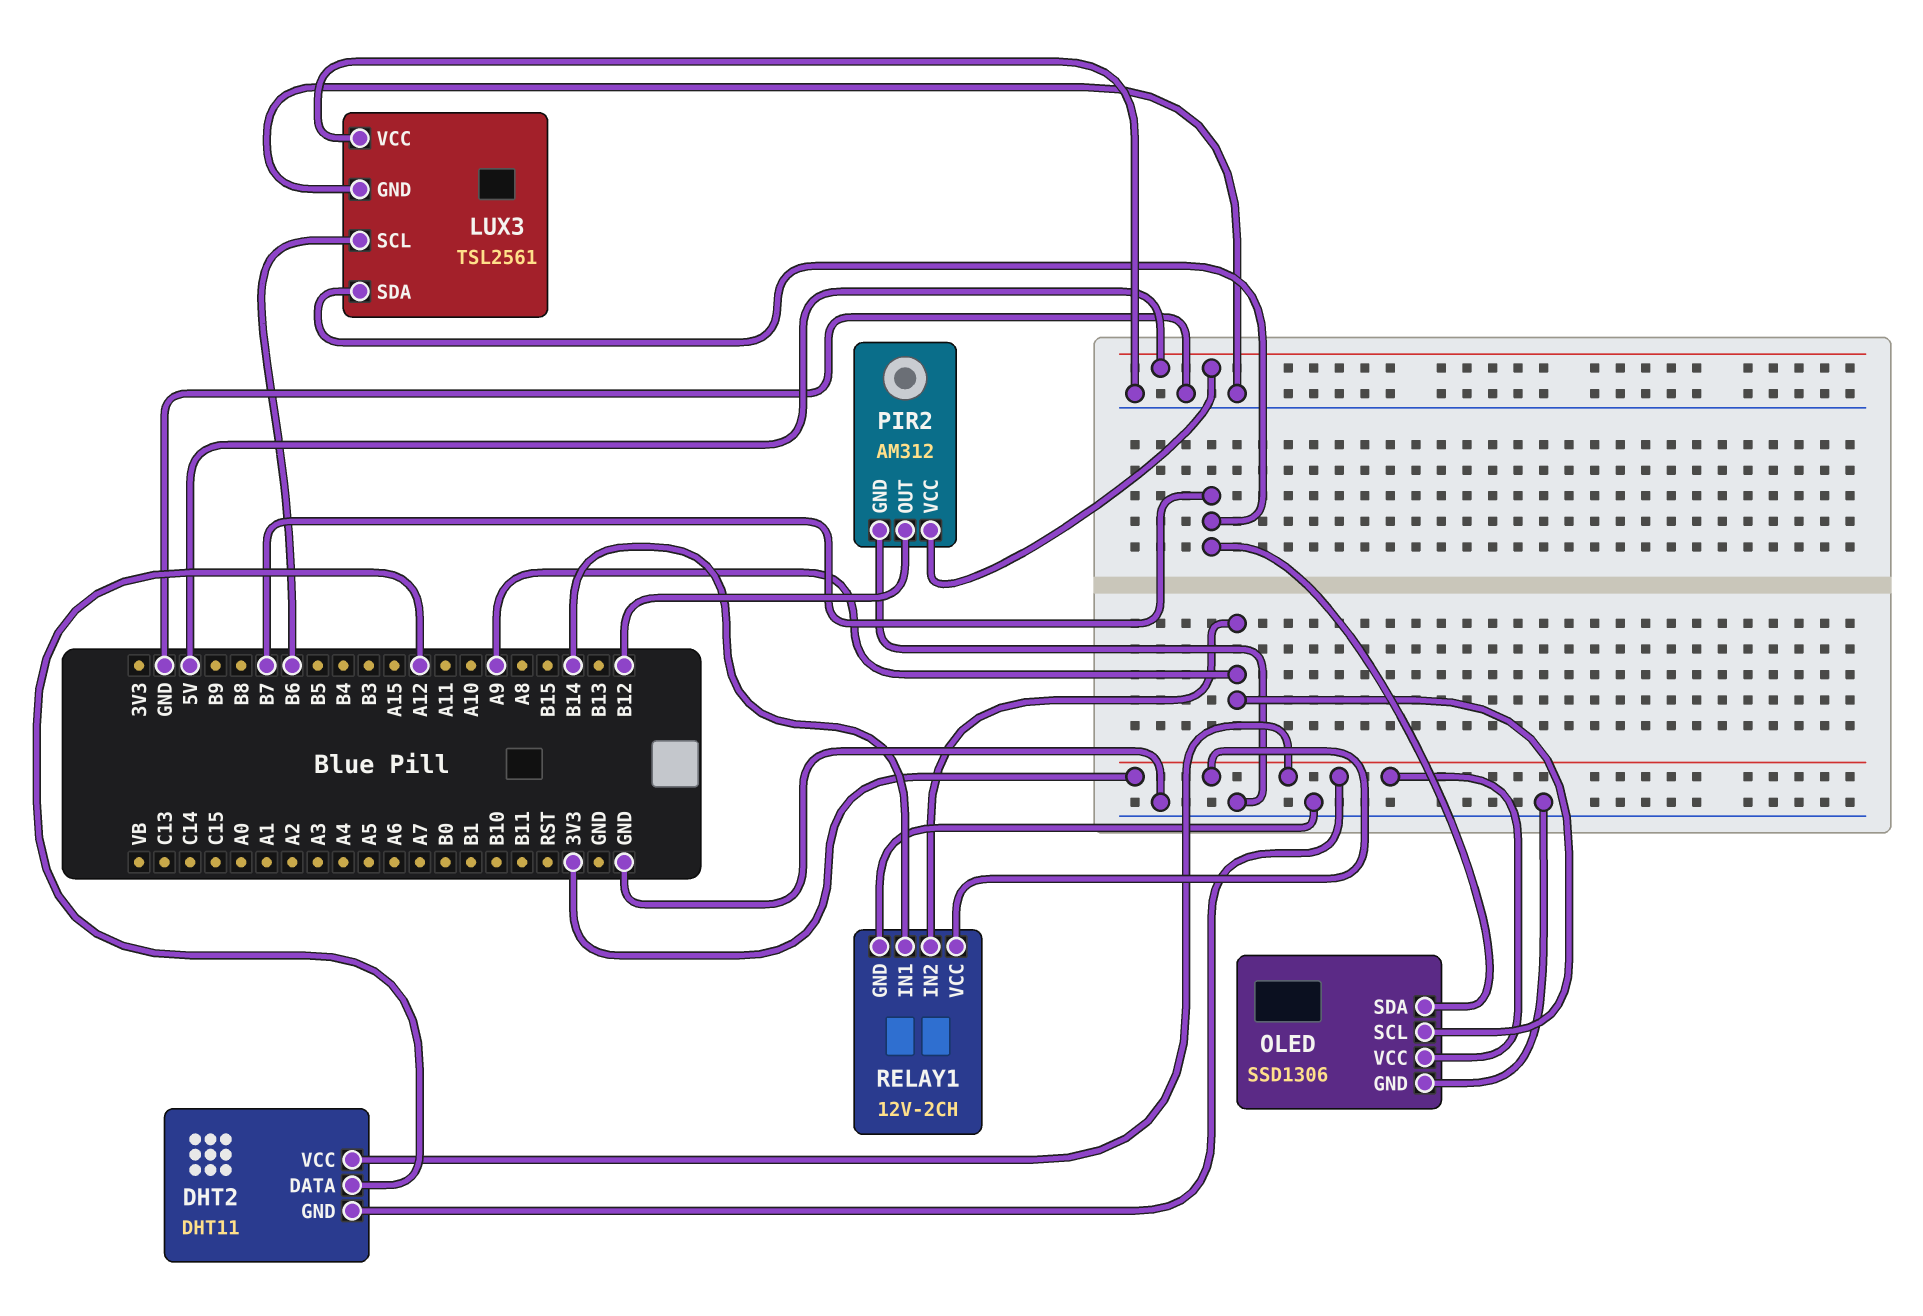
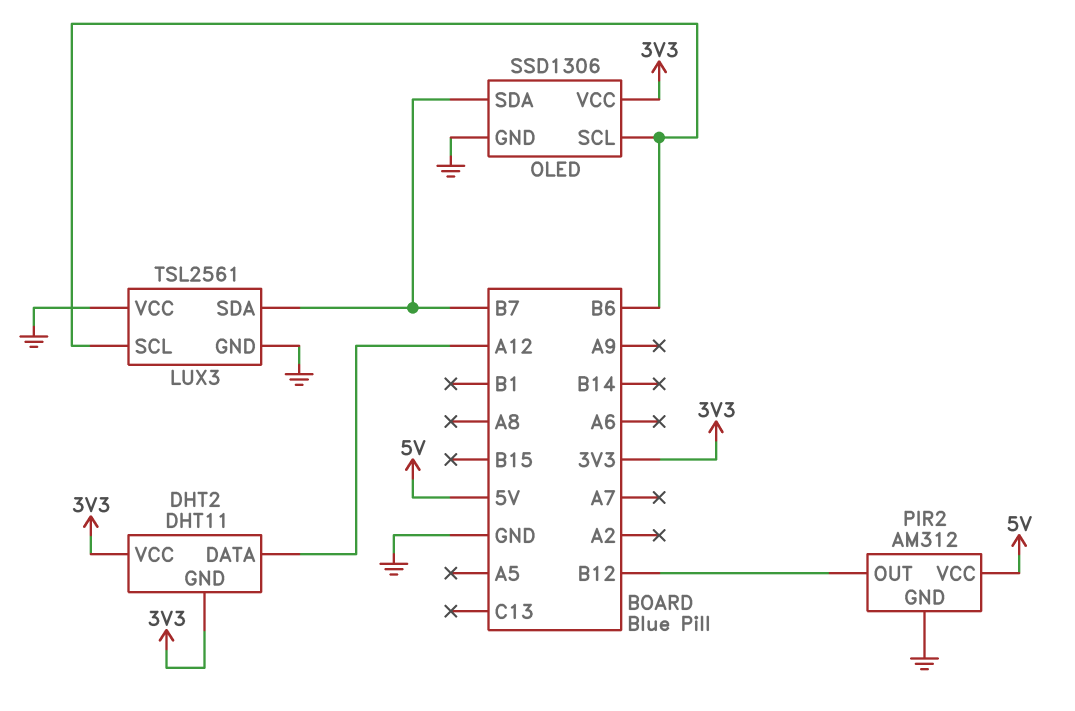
OLED pin SCL: A9 -> B6
RELAY1: 12V-2CH -> none
RELAY1 pin GND: GND -> none
RELAY1 pin IN1: B14 -> none
RELAY1 pin IN2: A9 -> none
RELAY1 pin VCC: 3V3 -> none

